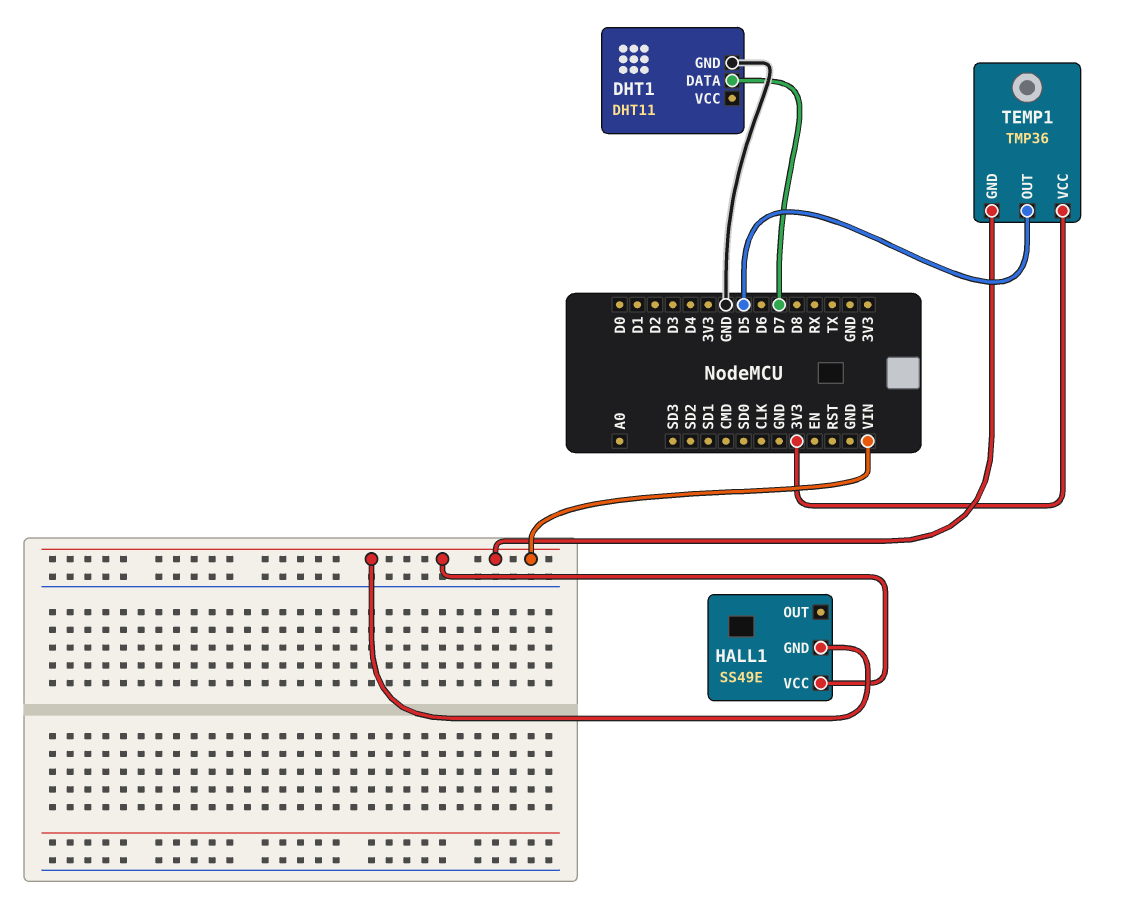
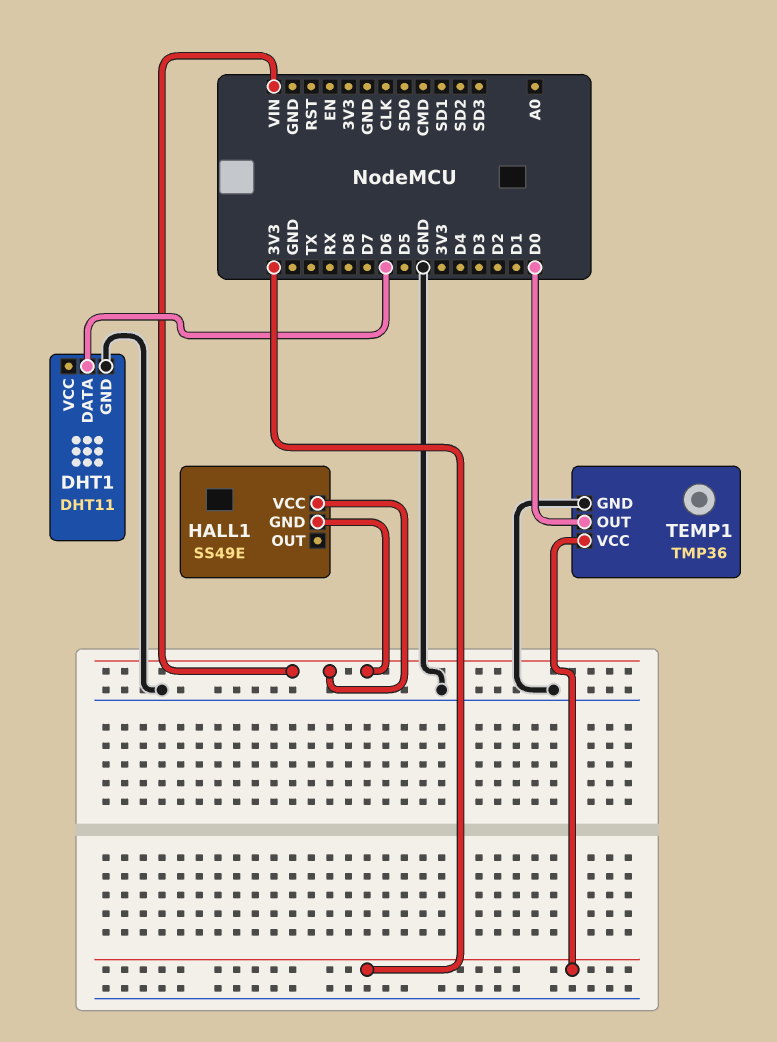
DHT1 pin DATA: D7 -> D6
TEMP1 pin GND: VIN -> GND
TEMP1 pin OUT: D5 -> D0

